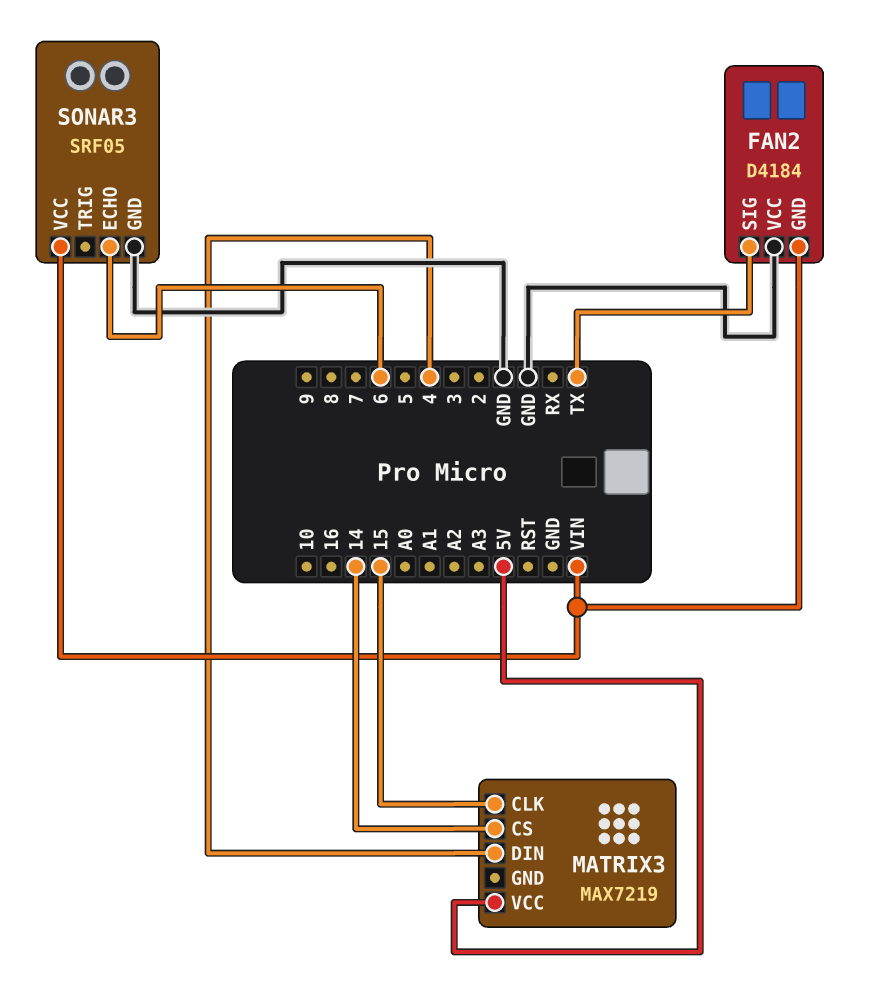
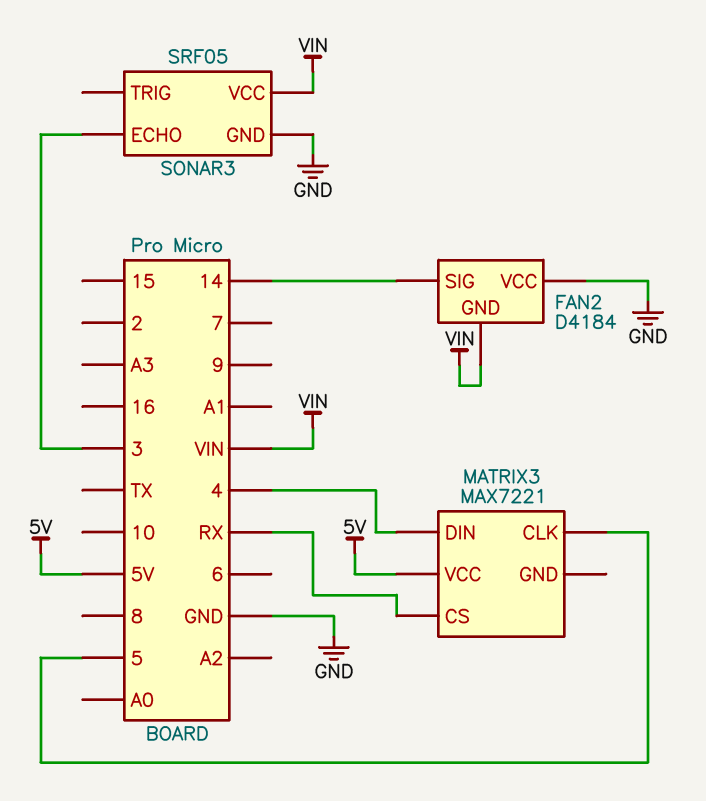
FAN2 pin SIG: TX -> 14
MATRIX3: MAX7219 -> MAX7221
MATRIX3 pin CLK: 15 -> 5
MATRIX3 pin CS: 14 -> RX
SONAR3 pin ECHO: 6 -> 3

